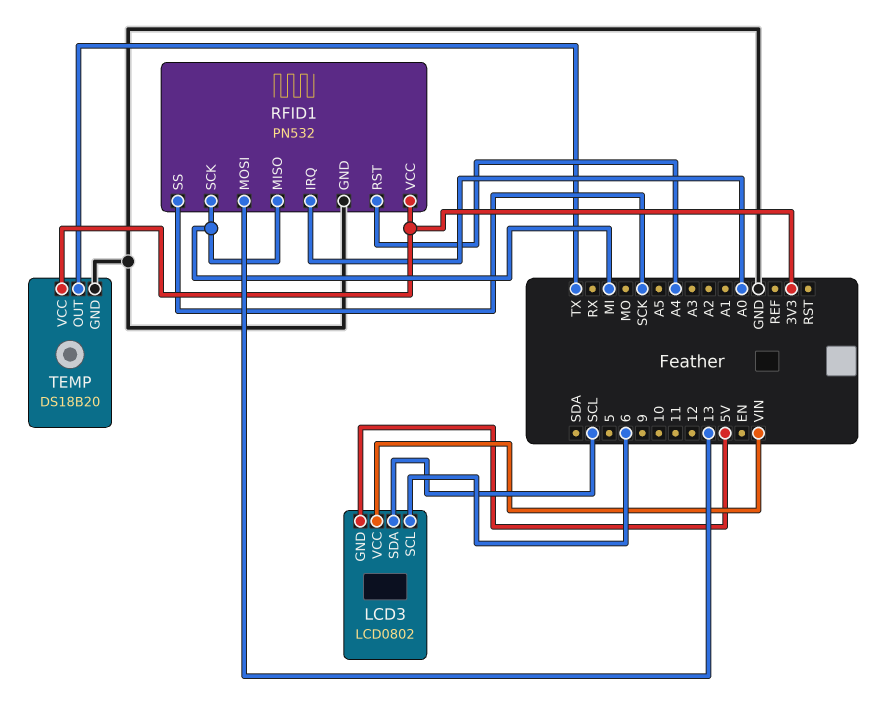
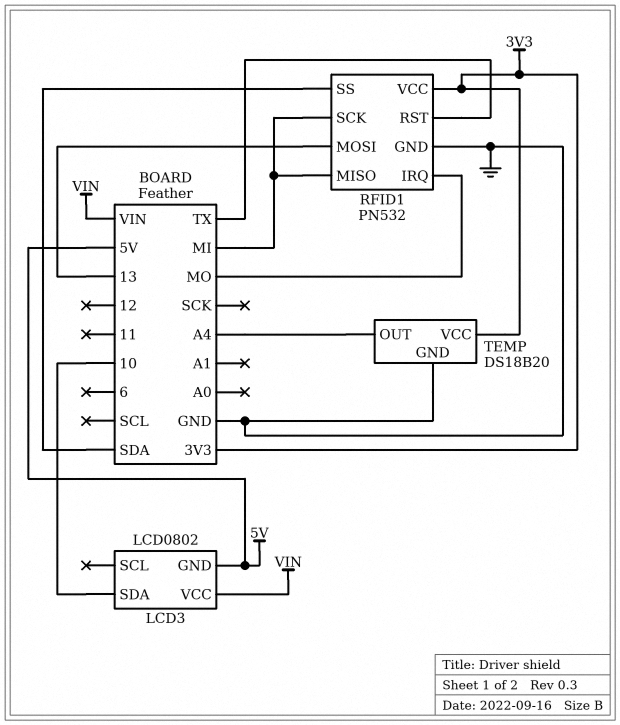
LCD3 pin SCL: 6 -> none
LCD3 pin SDA: SCL -> 10
RFID1 pin IRQ: A0 -> MO
RFID1 pin RST: A4 -> TX
RFID1 pin SS: SCK -> SDA
TEMP pin OUT: TX -> A4

